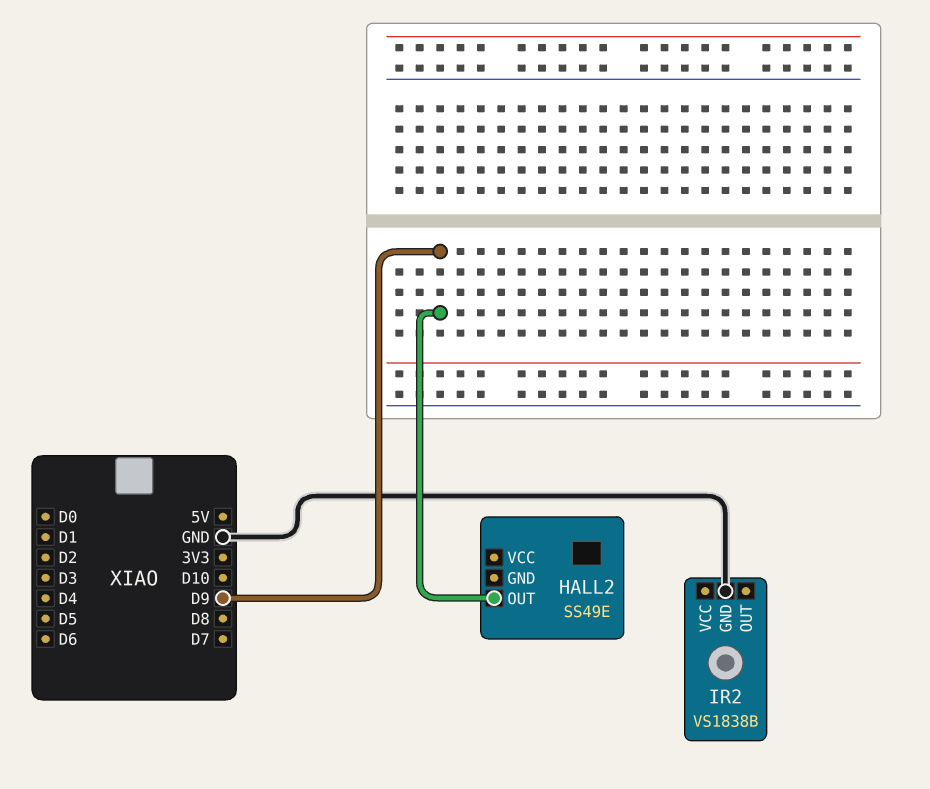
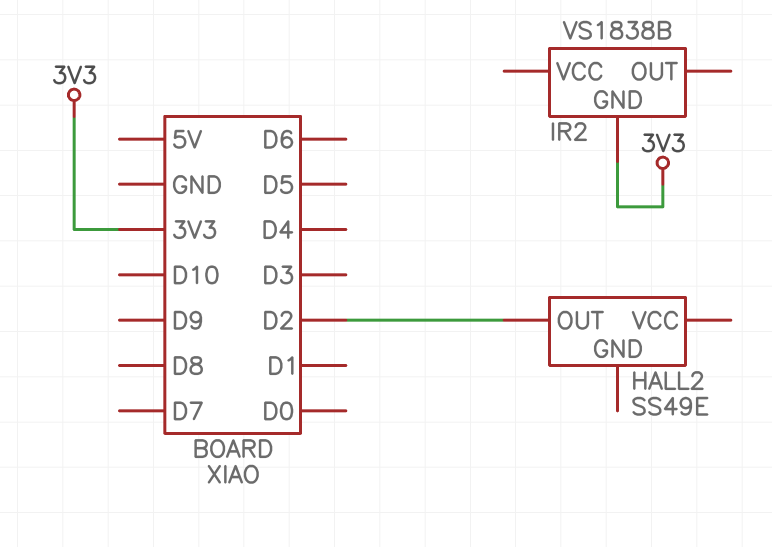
HALL2 pin OUT: D9 -> D2
IR2 pin GND: GND -> 3V3

